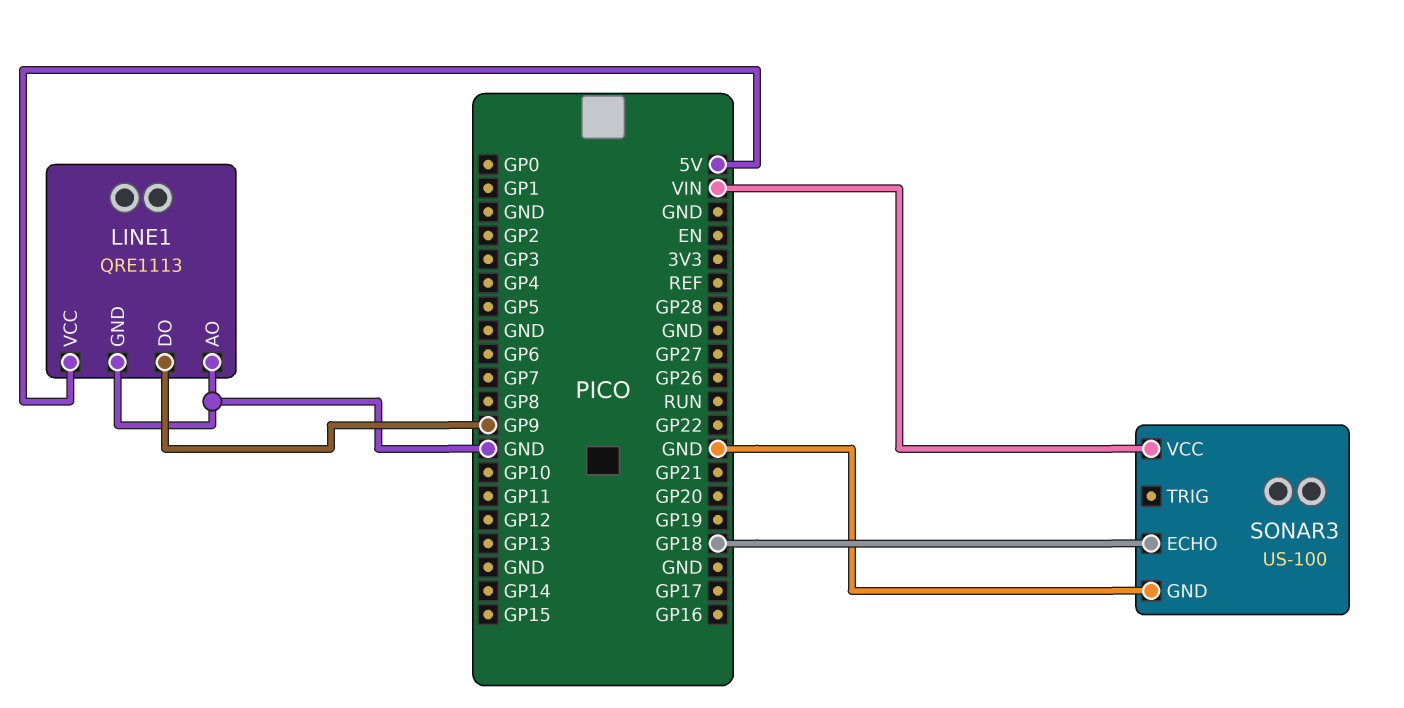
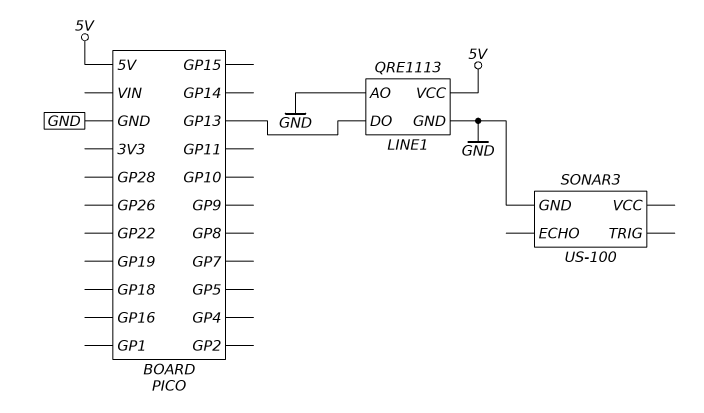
LINE1 pin DO: GP9 -> GP13
SONAR3 pin ECHO: GP18 -> none
SONAR3 pin VCC: VIN -> none

